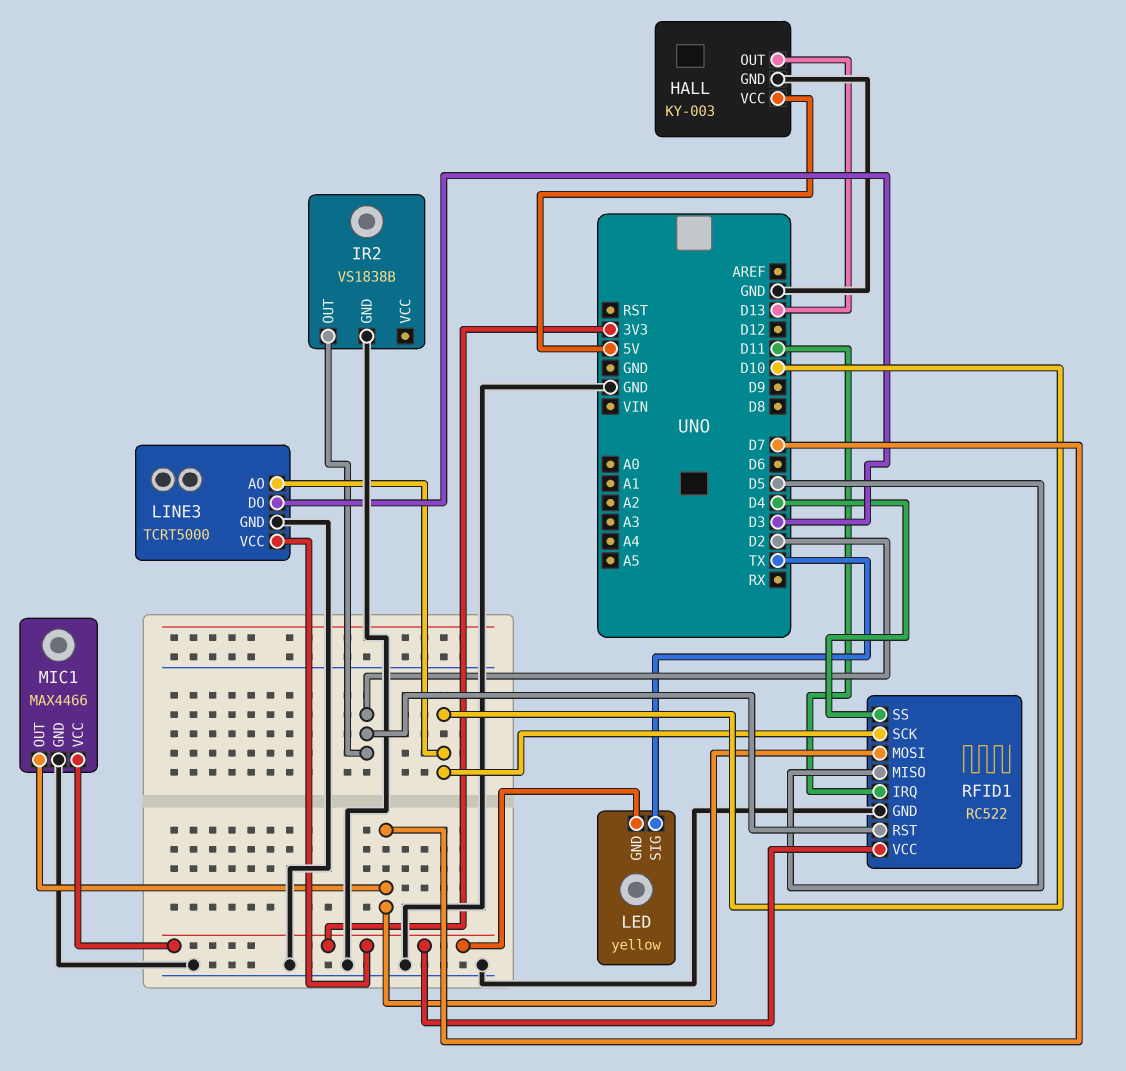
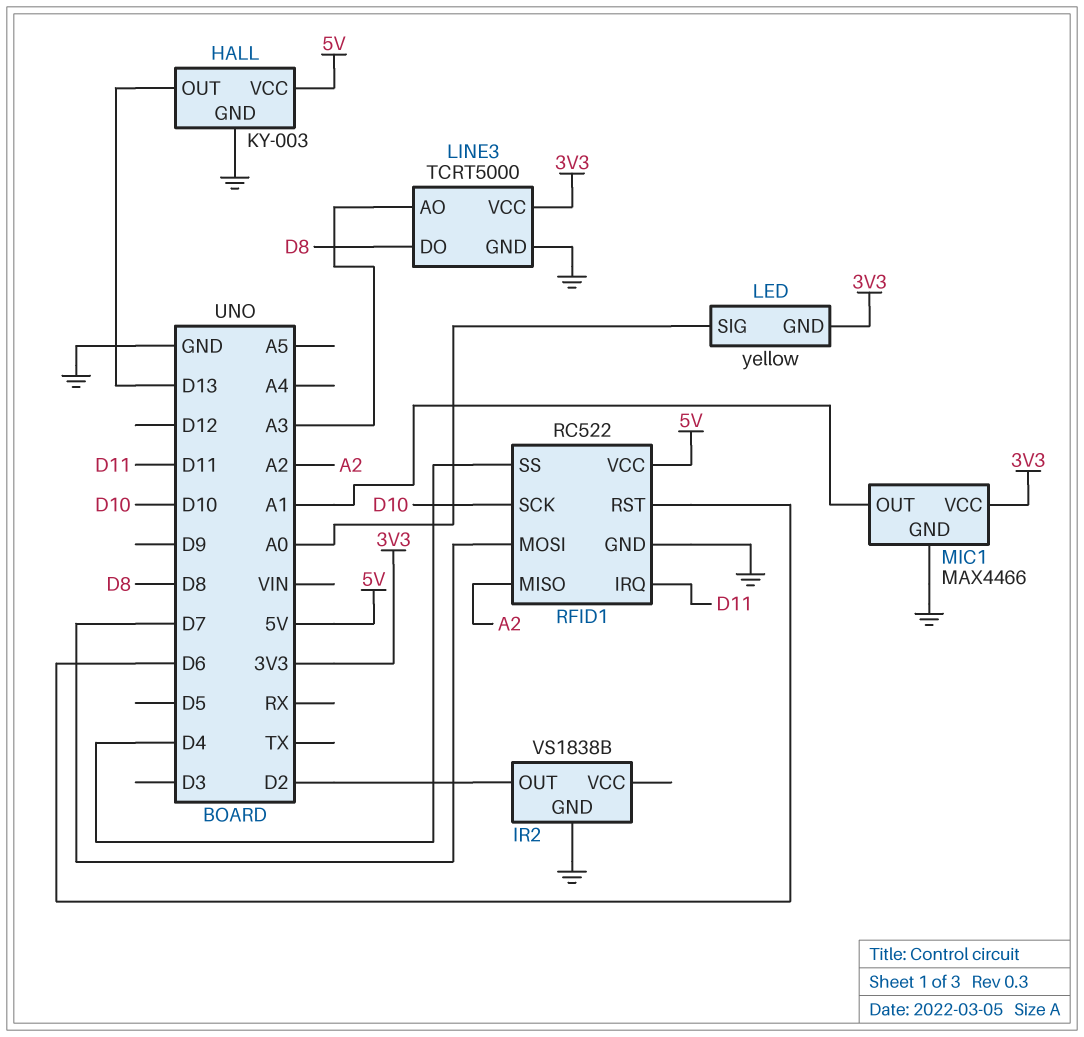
LED pin SIG: TX -> A0
LINE3 pin AO: D10 -> A3
LINE3 pin DO: D3 -> D8
MIC1 pin OUT: D7 -> A1
RFID1 pin MISO: D5 -> A2
RFID1 pin RST: D2 -> D6
RFID1 pin VCC: 3V3 -> 5V

